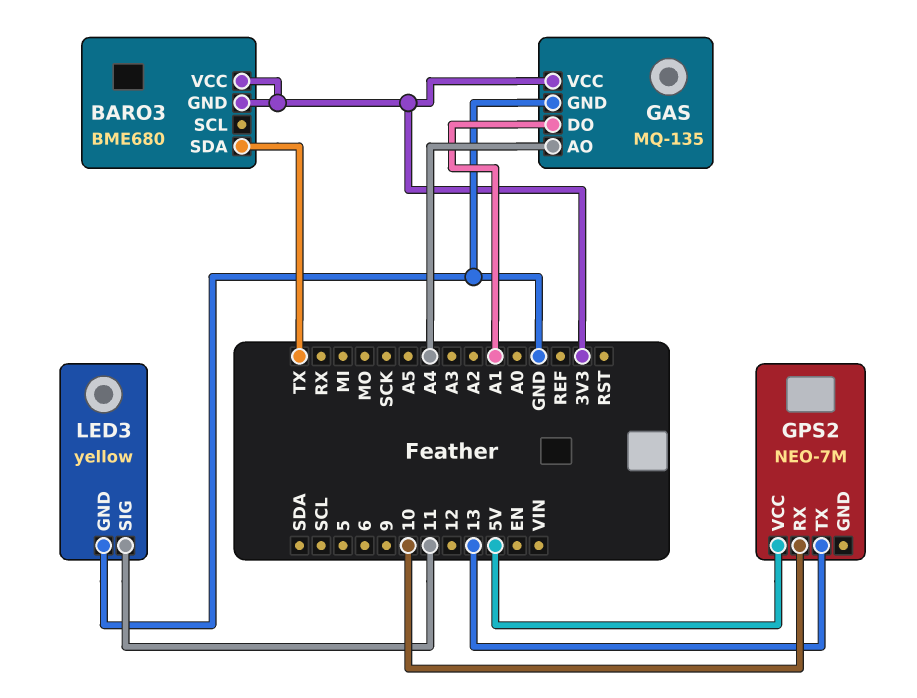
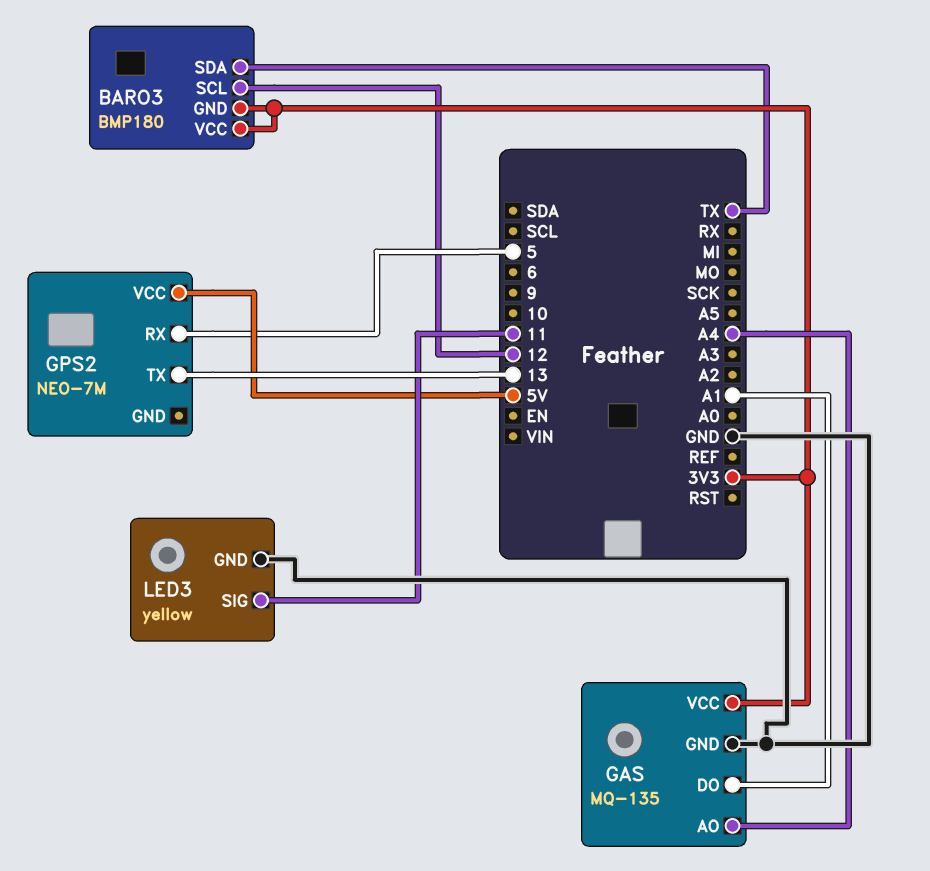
BARO3: BME680 -> BMP180
BARO3 pin SCL: none -> 12
GPS2 pin RX: 10 -> 5

